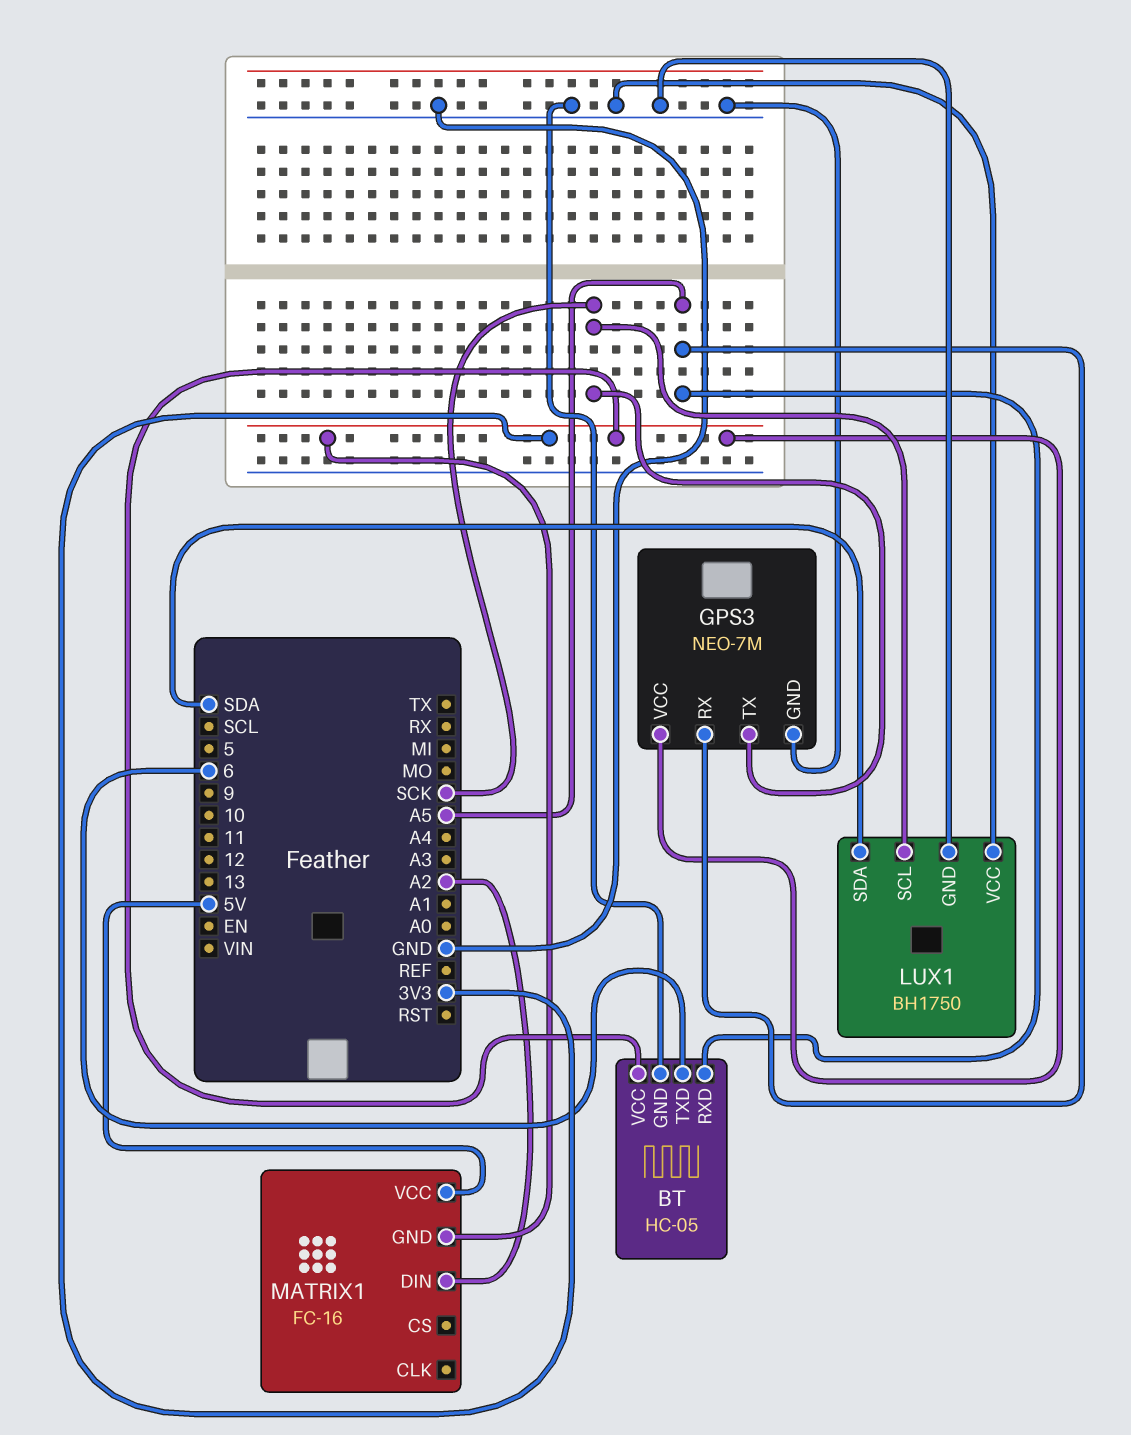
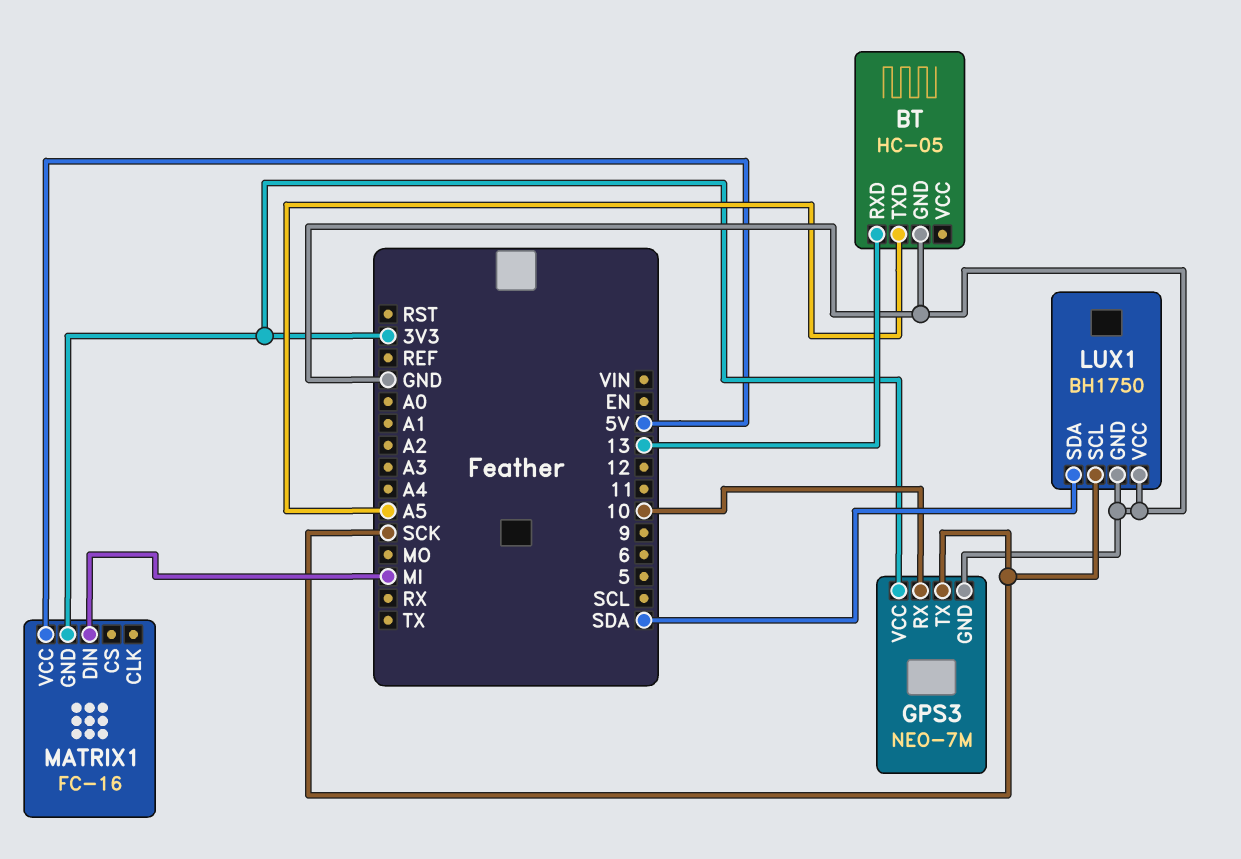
BT pin RXD: A5 -> 13
BT pin TXD: 6 -> A5
BT pin VCC: 3V3 -> none
GPS3 pin RX: A5 -> 10
MATRIX1 pin DIN: A2 -> MI

